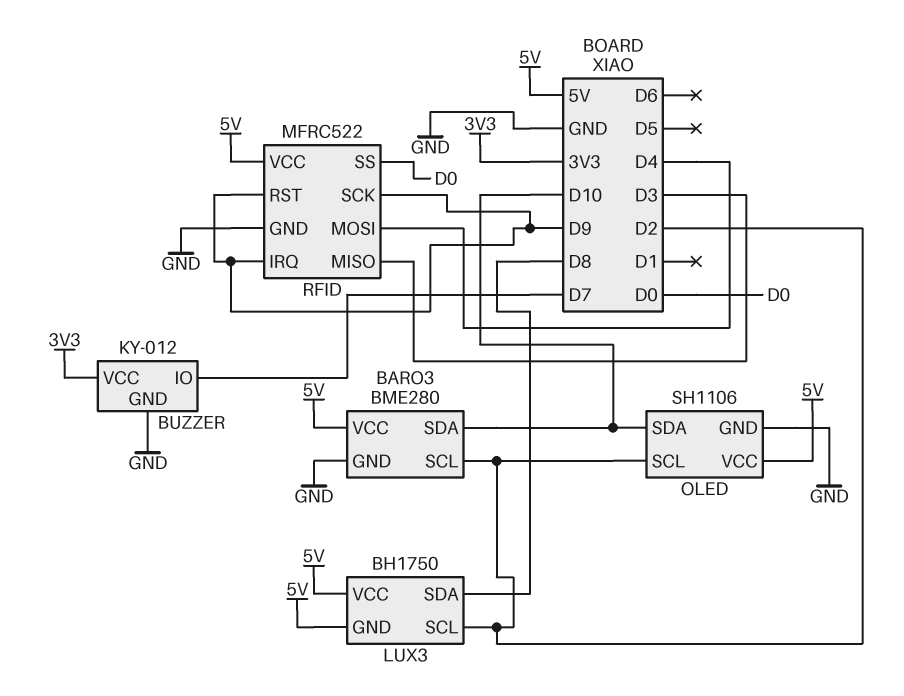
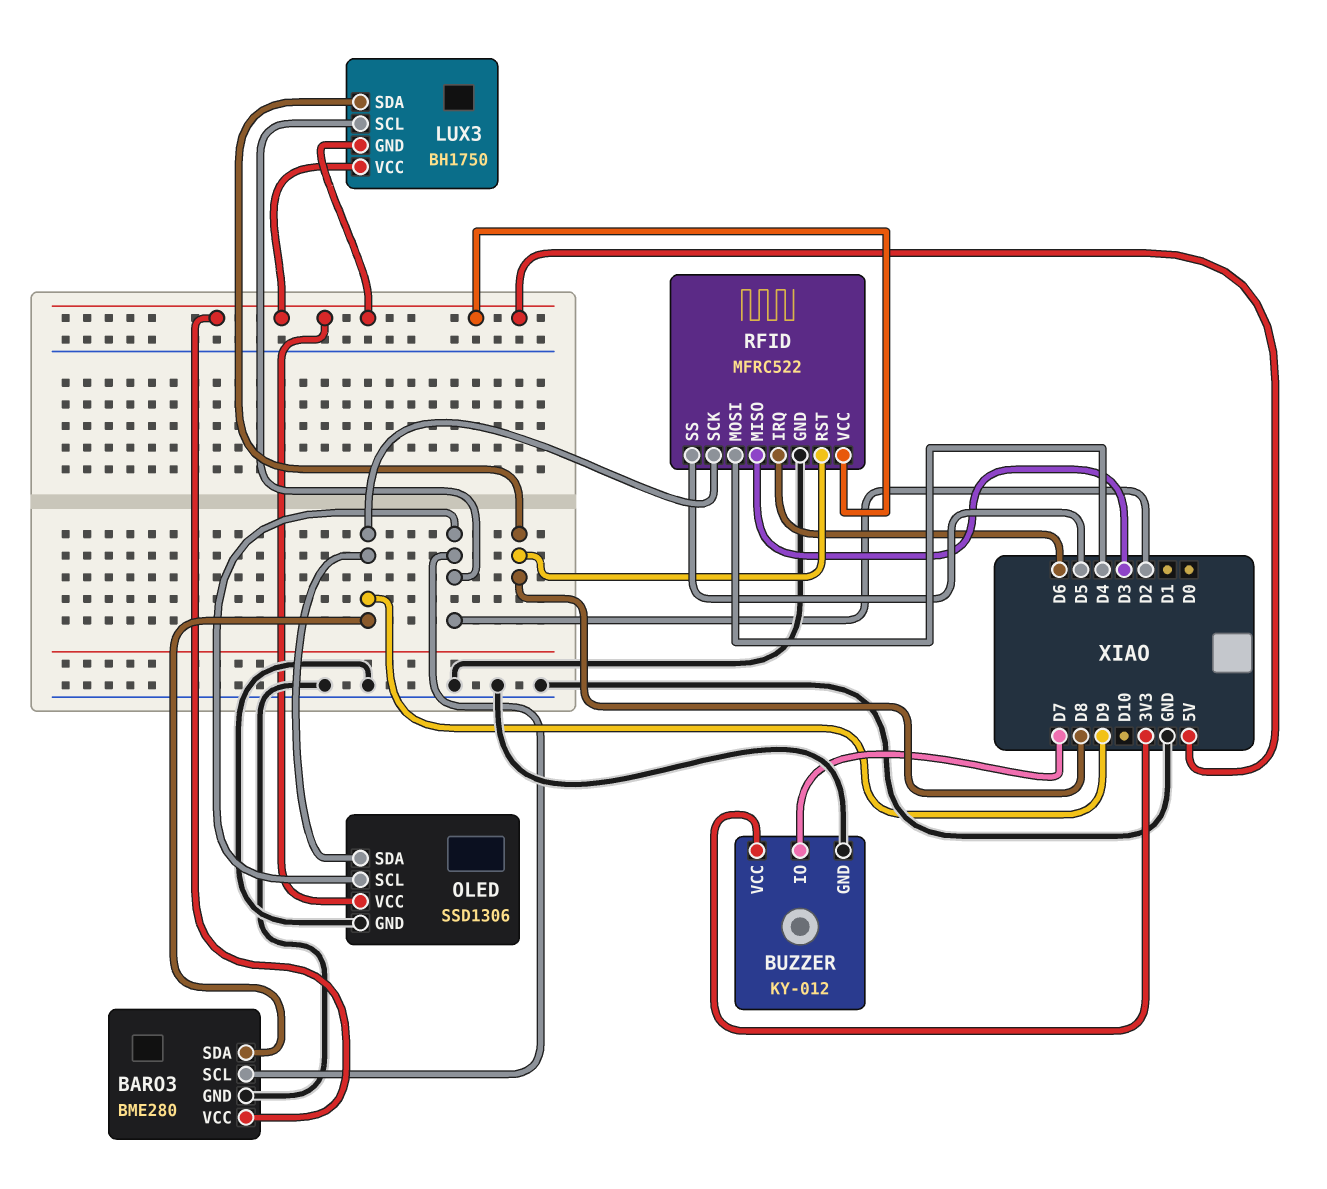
BARO3 pin SDA: D10 -> D9
OLED: SH1106 -> SSD1306
OLED pin SDA: D10 -> D9
RFID pin IRQ: D9 -> D6
RFID pin RST: D9 -> D8
RFID pin SS: D0 -> D5

